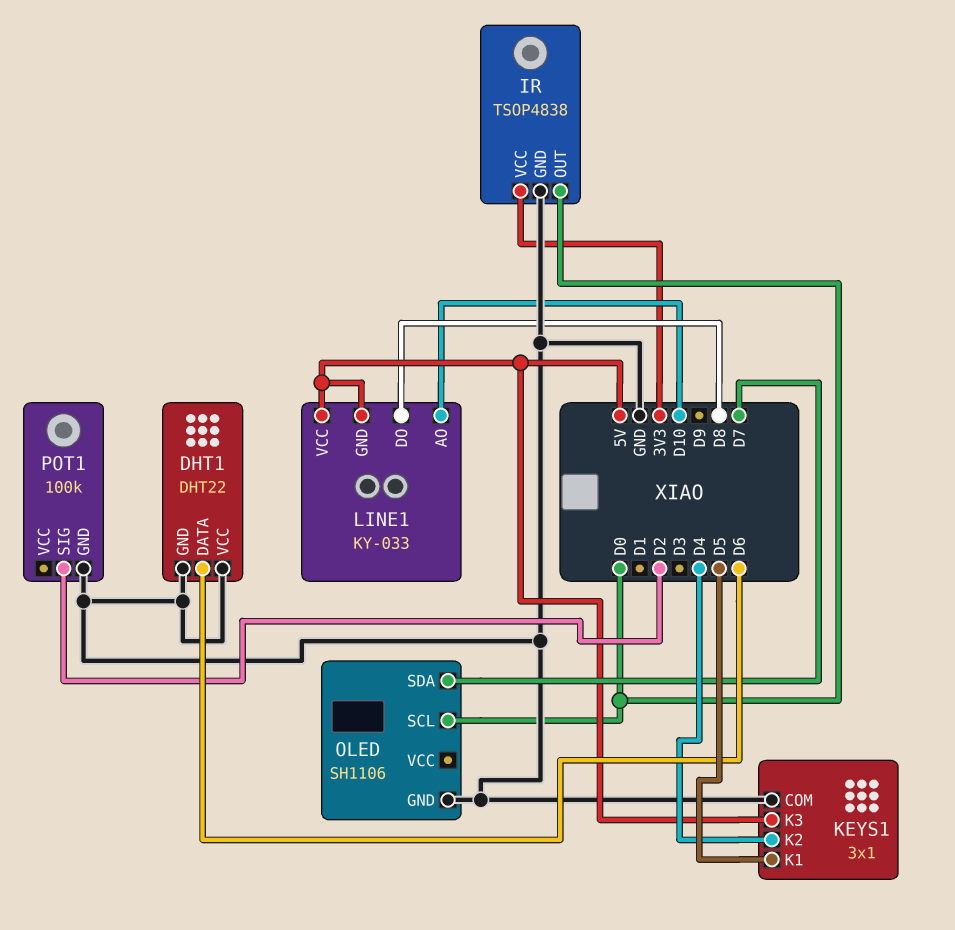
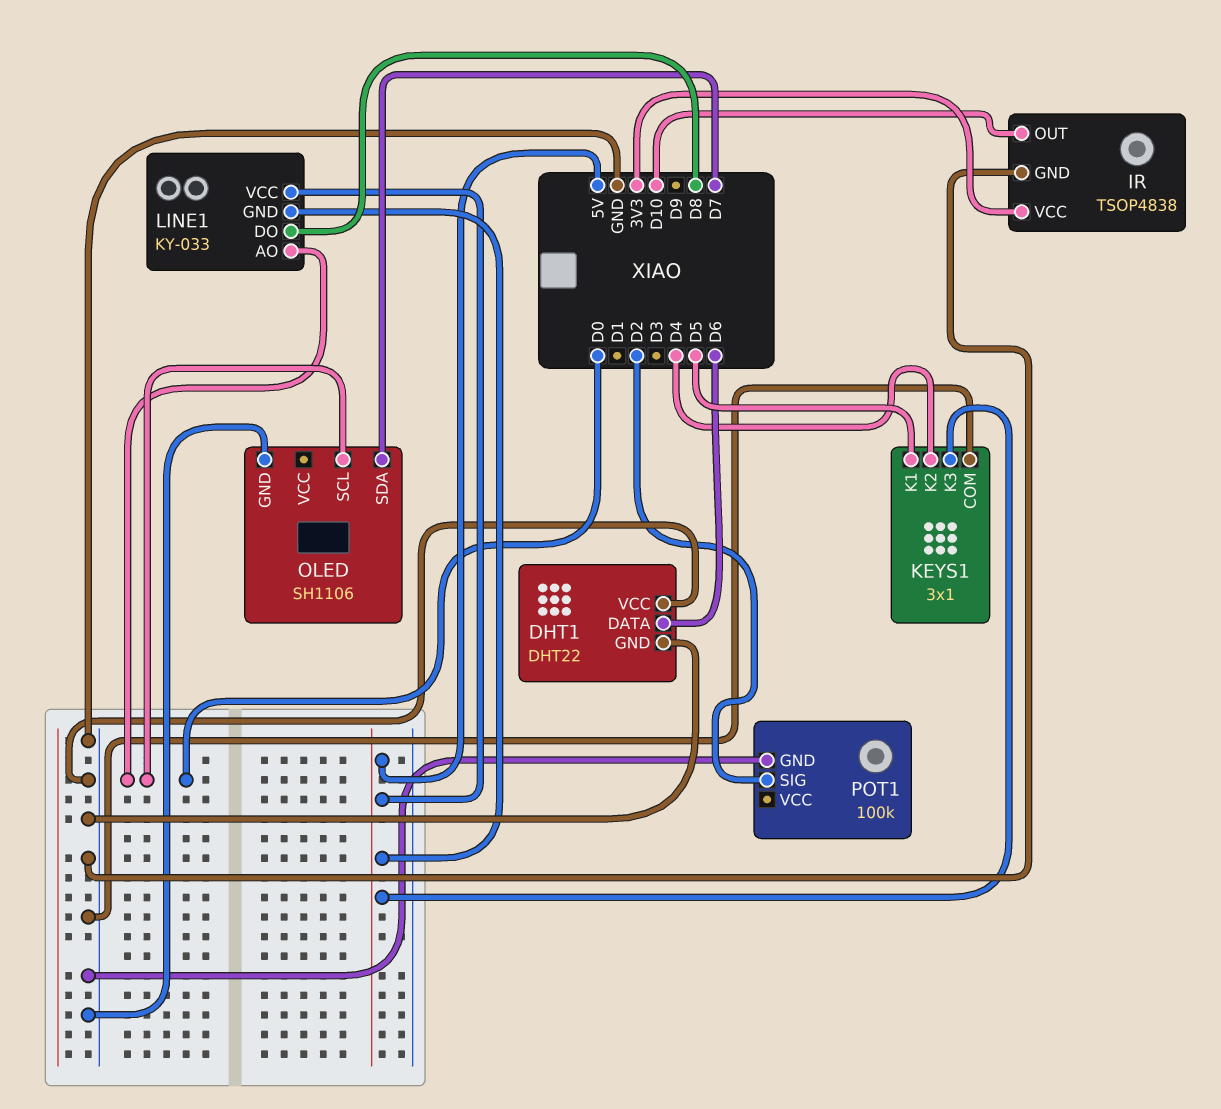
IR pin OUT: D0 -> D10
LINE1 pin AO: D10 -> D0

